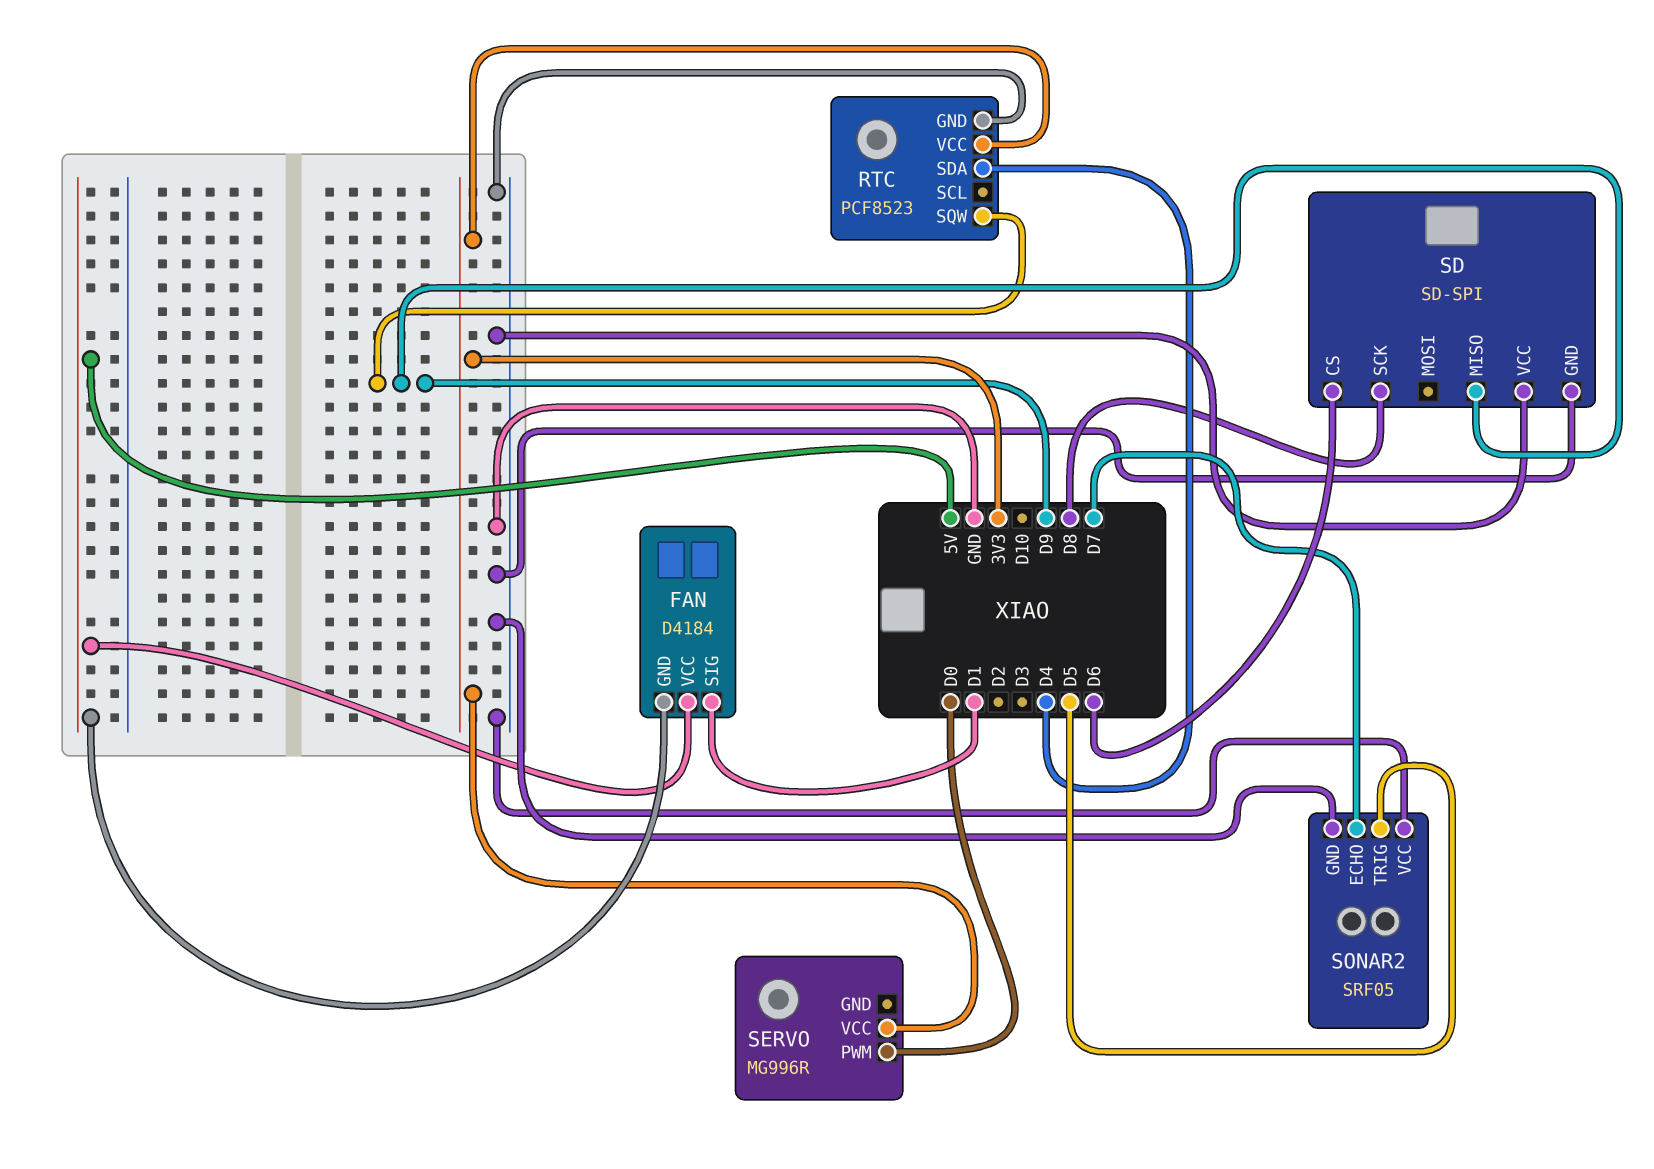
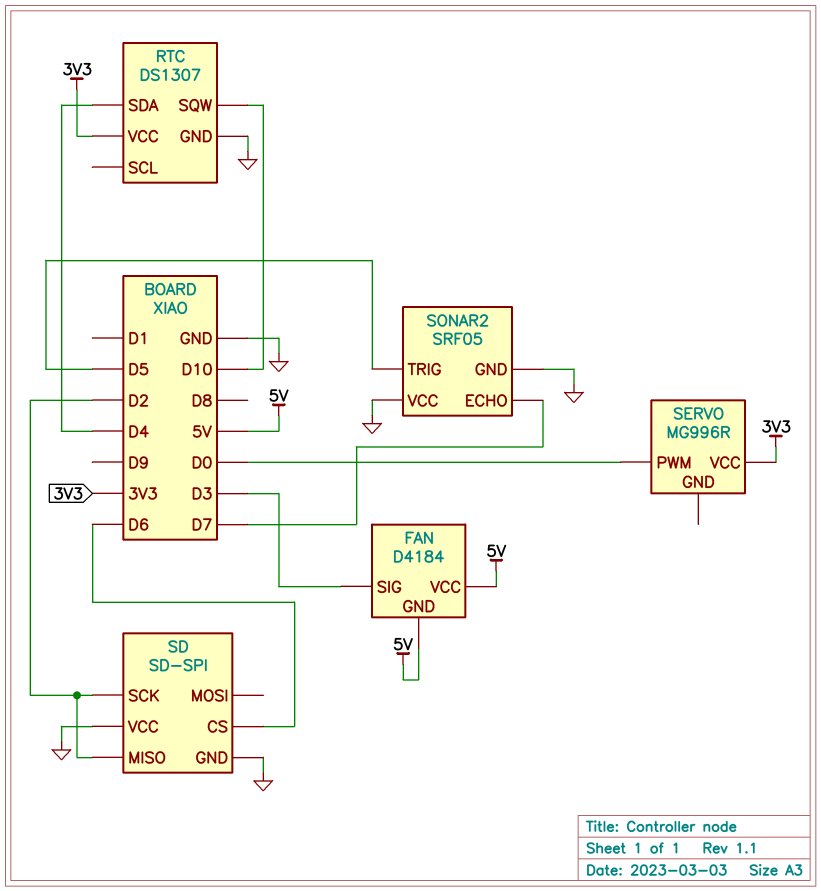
FAN pin SIG: D1 -> D3
RTC: PCF8523 -> DS1307
RTC pin SQW: D9 -> D10
SD pin MISO: D9 -> D2
SD pin SCK: D8 -> D2

